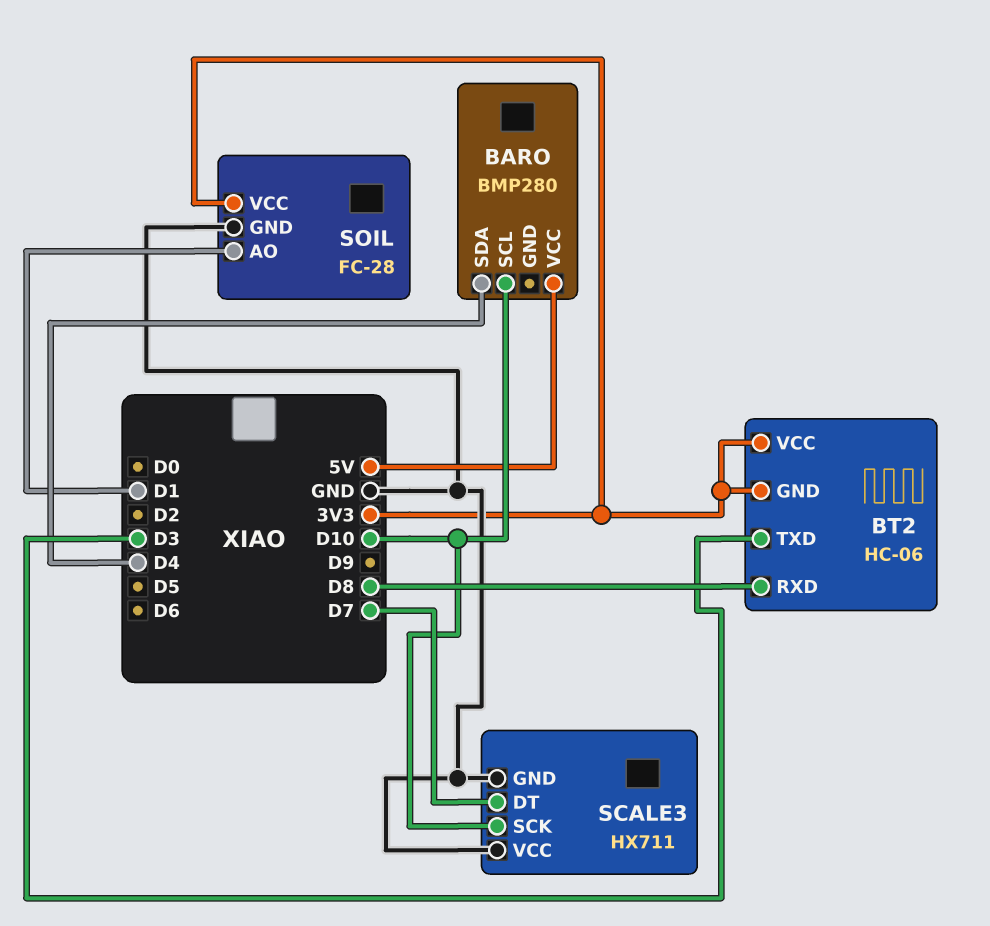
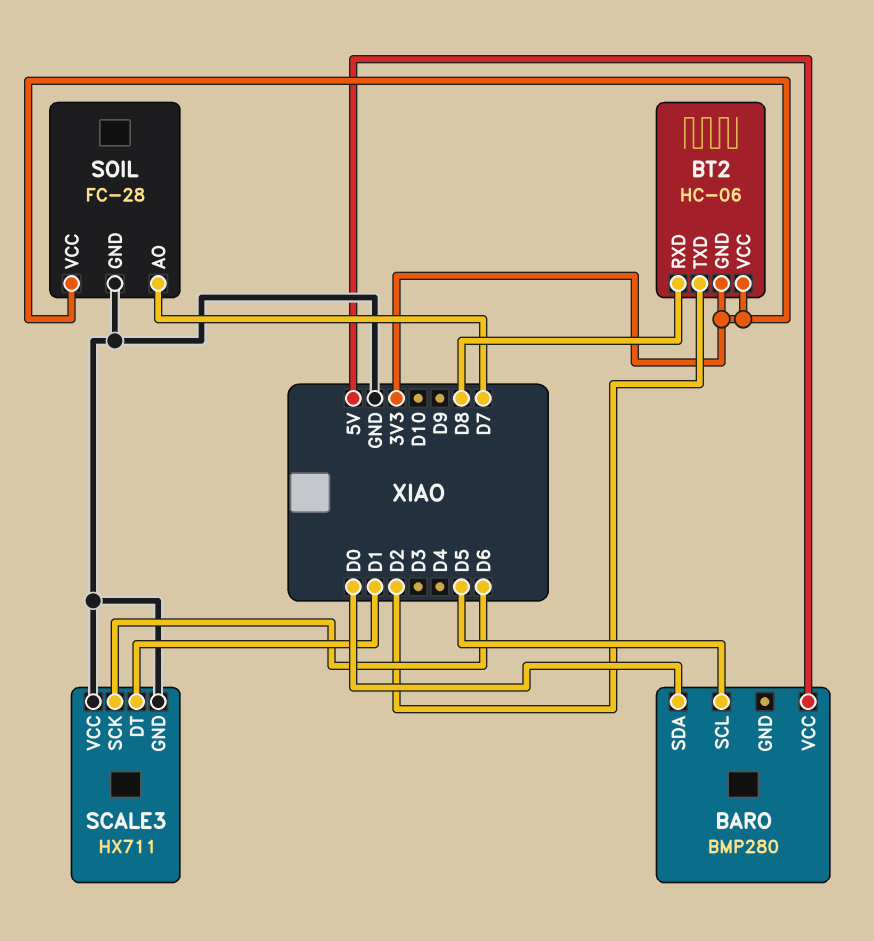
BARO pin SCL: D10 -> D5
BARO pin SDA: D4 -> D0
BT2 pin TXD: D3 -> D2
SCALE3 pin DT: D7 -> D1
SCALE3 pin SCK: D10 -> D6
SOIL pin AO: D1 -> D7

